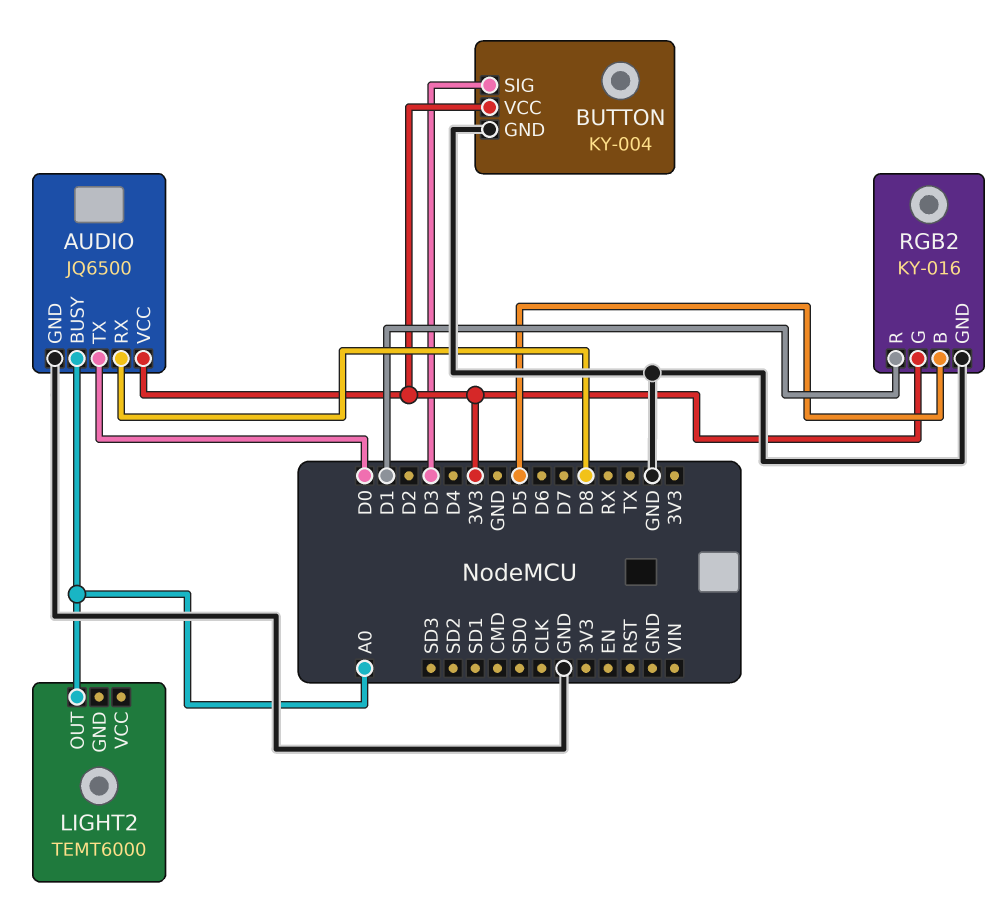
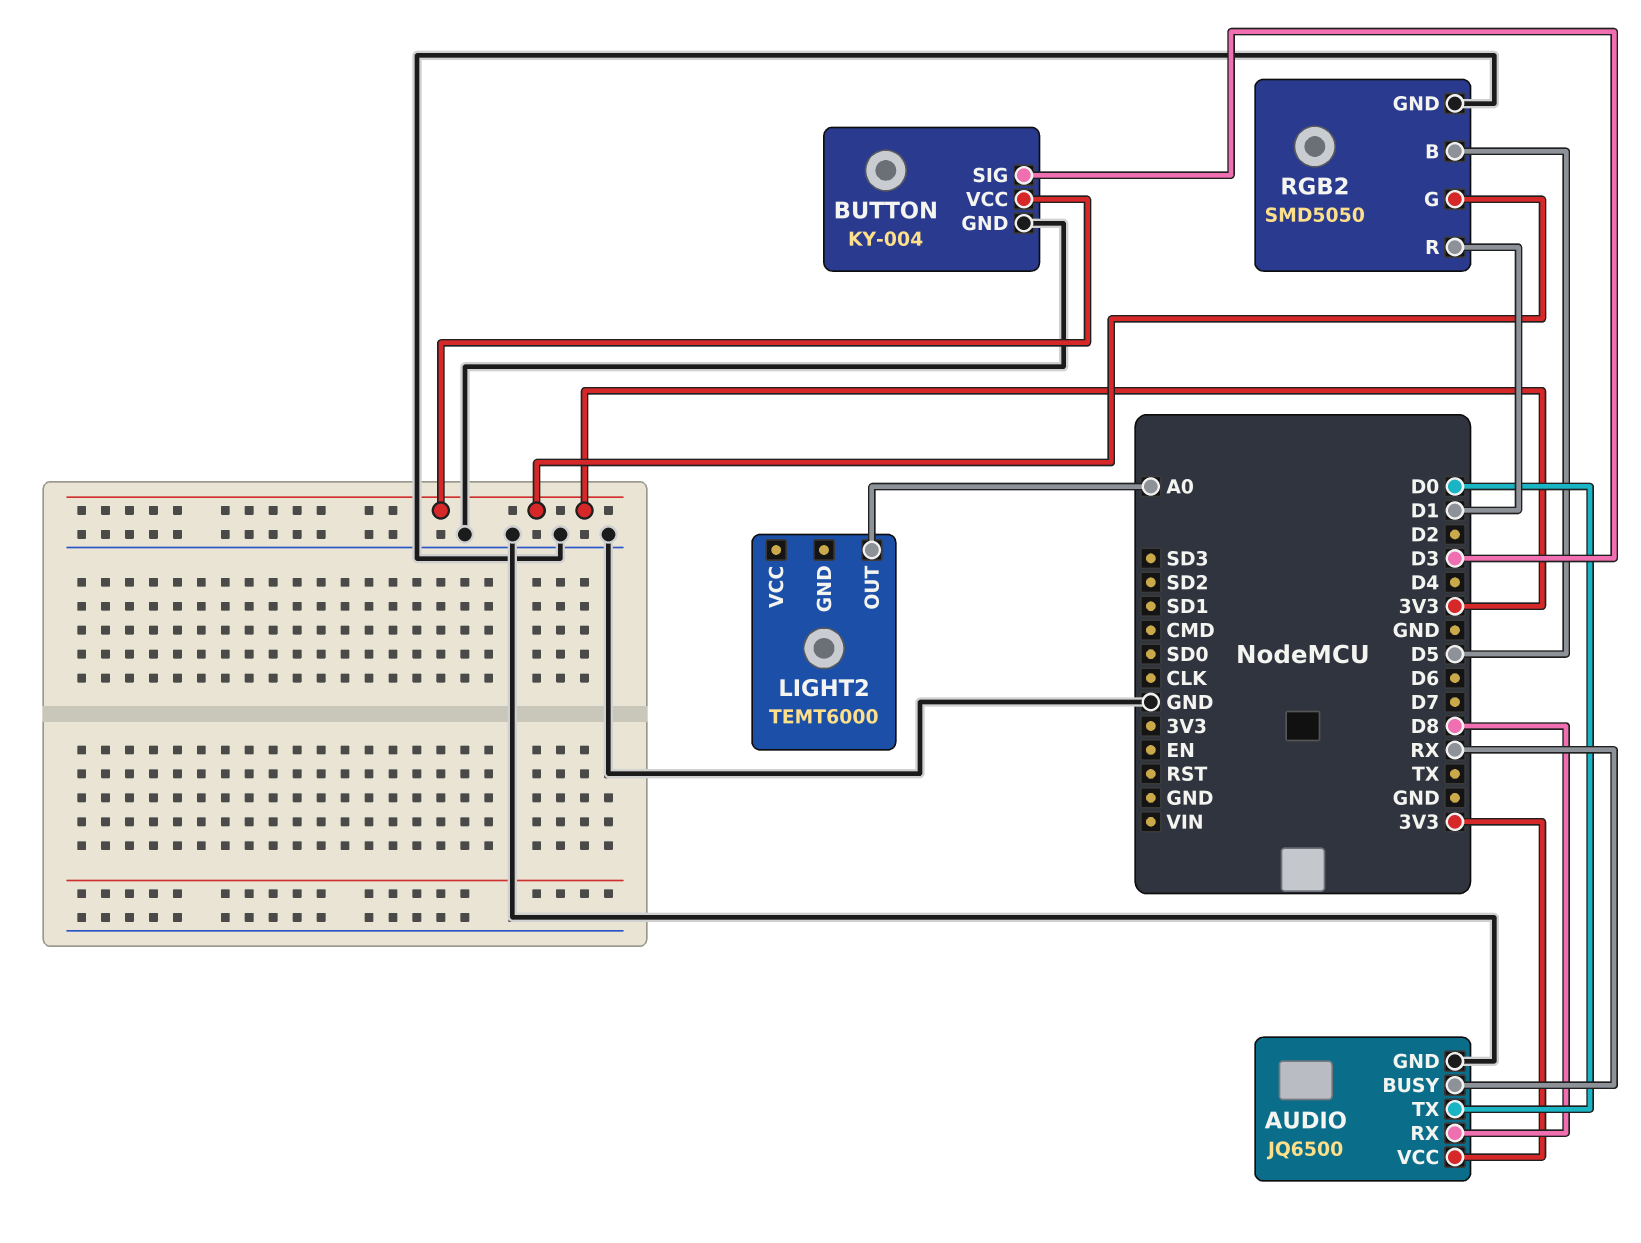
AUDIO pin BUSY: A0 -> RX
RGB2: KY-016 -> SMD5050

